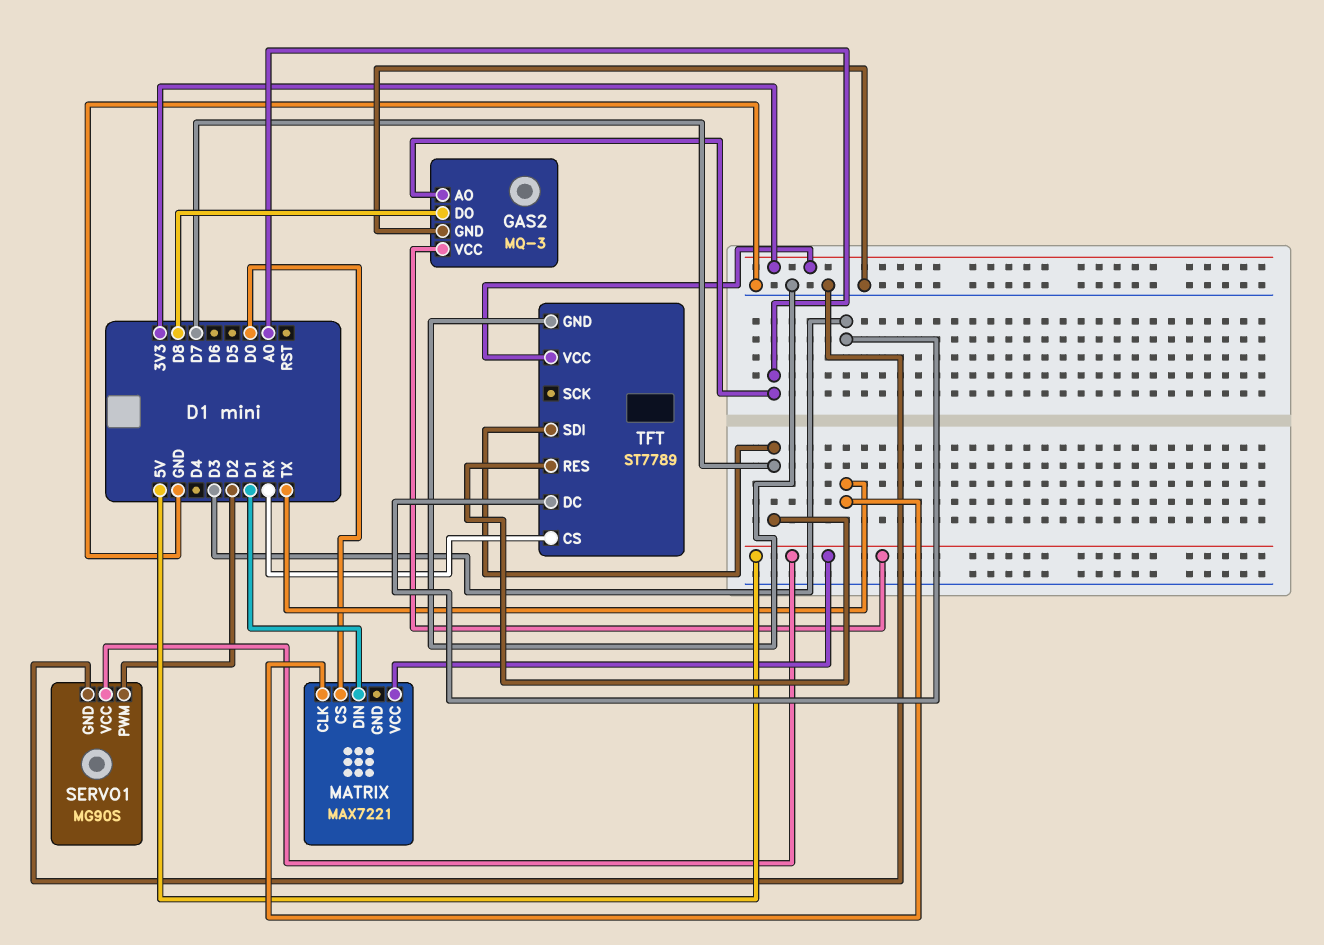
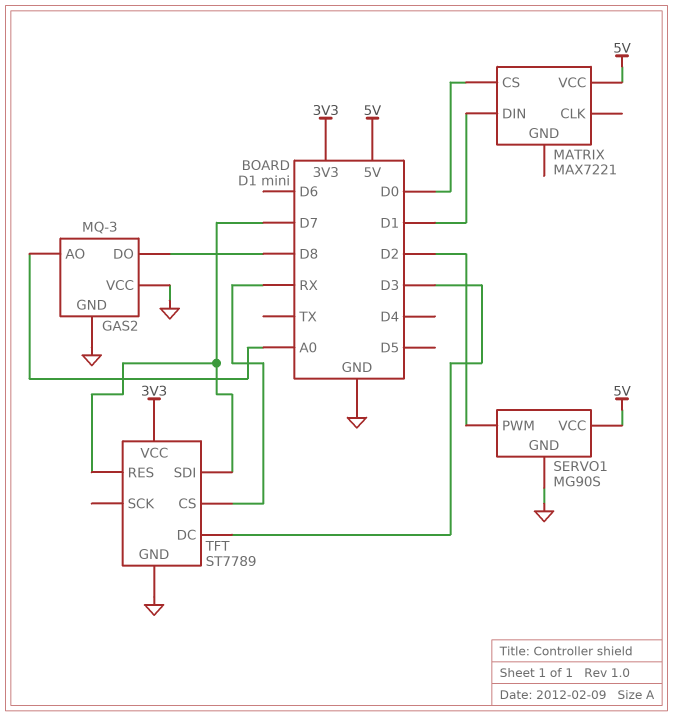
GAS2 pin VCC: 5V -> GND
MATRIX pin CLK: TX -> none

